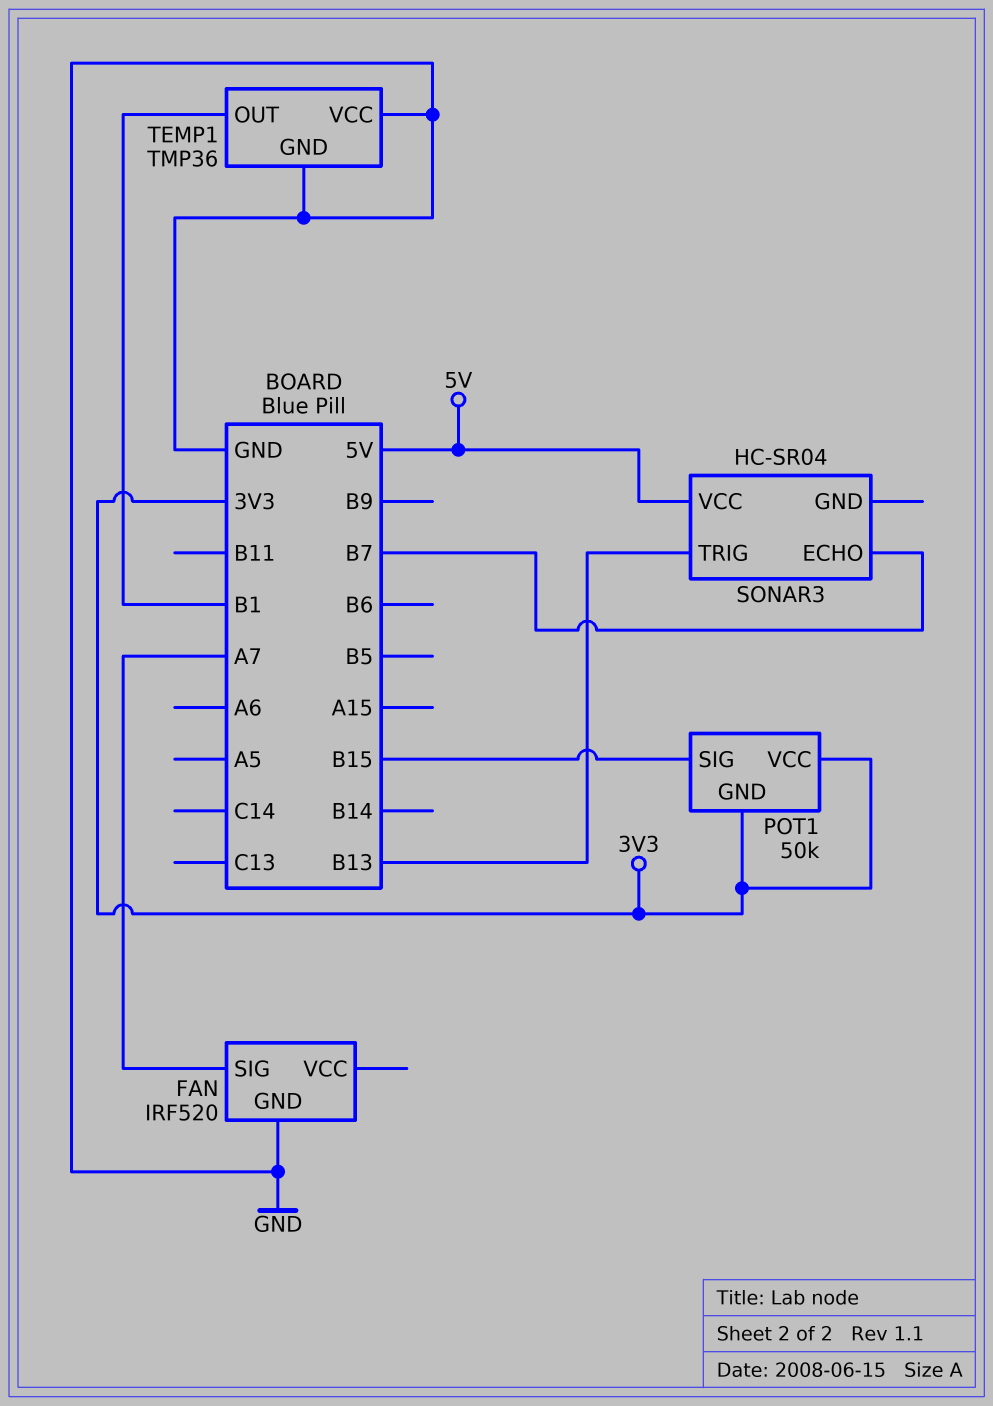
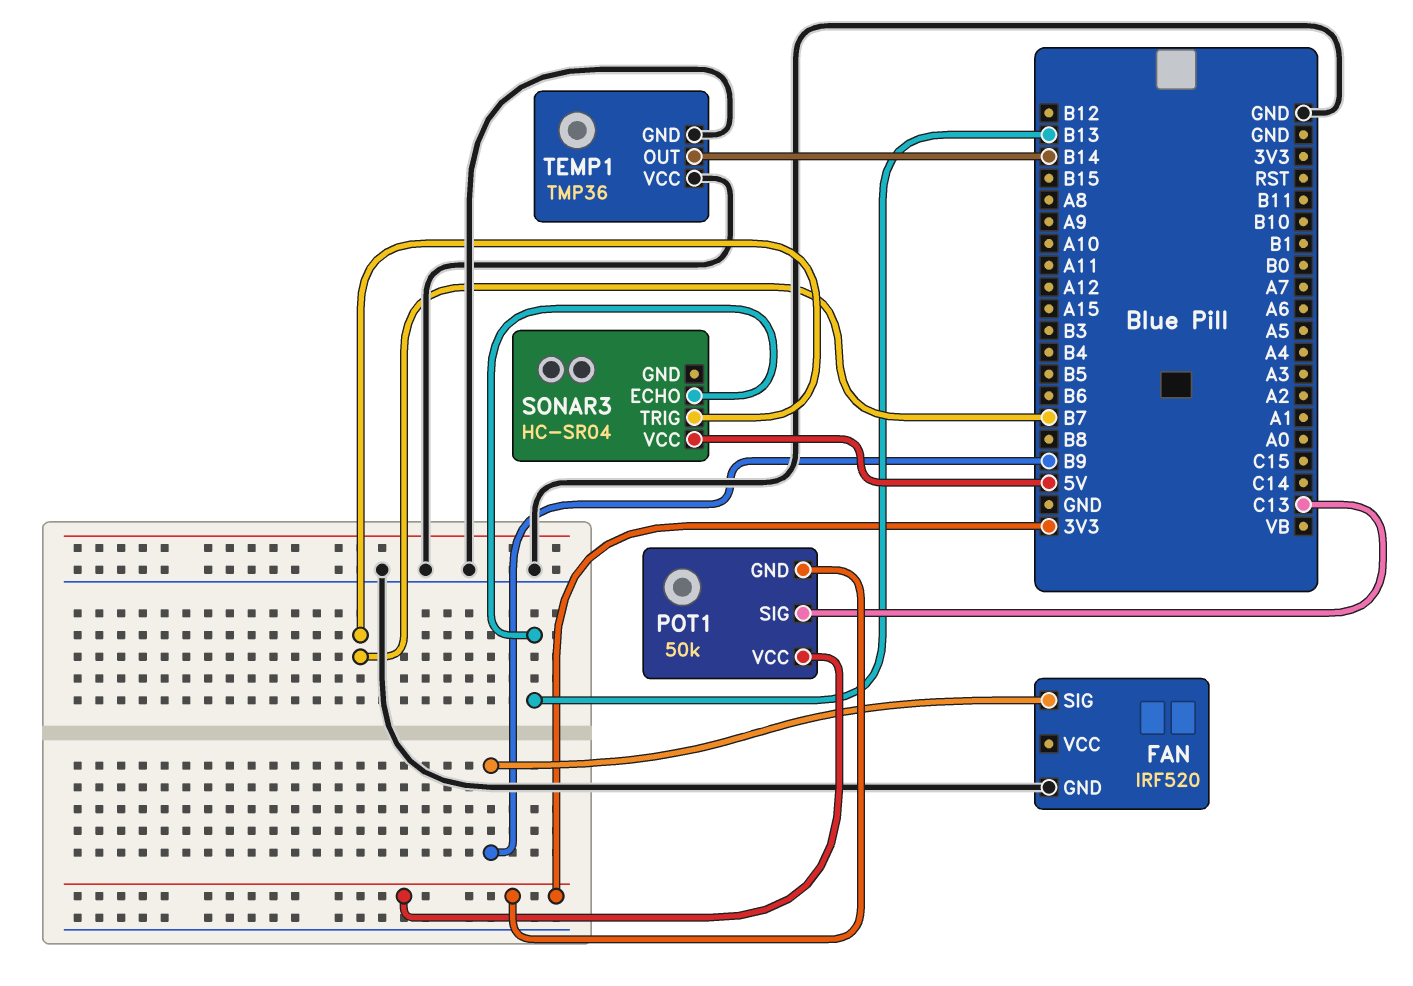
FAN pin SIG: A7 -> B9
POT1 pin SIG: B15 -> C13
SONAR3 pin ECHO: B7 -> B13
SONAR3 pin TRIG: B13 -> B7
TEMP1 pin OUT: B1 -> B14

